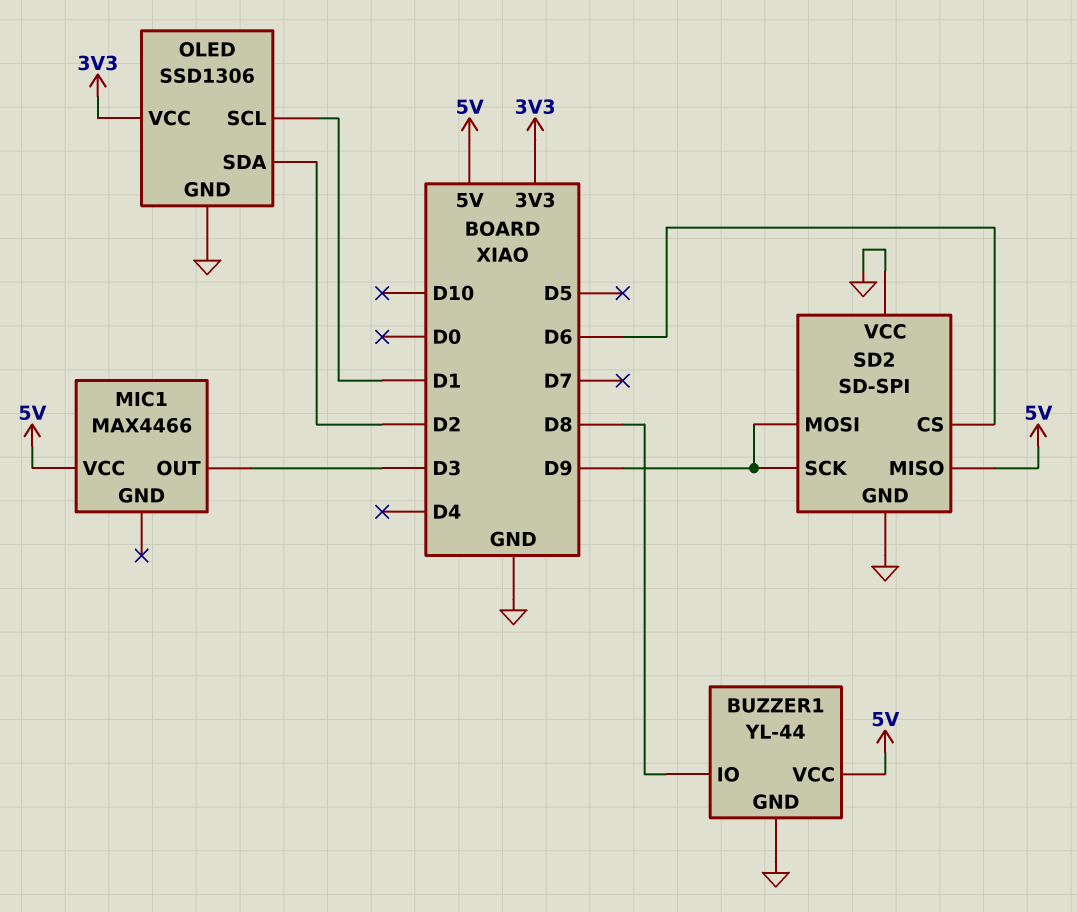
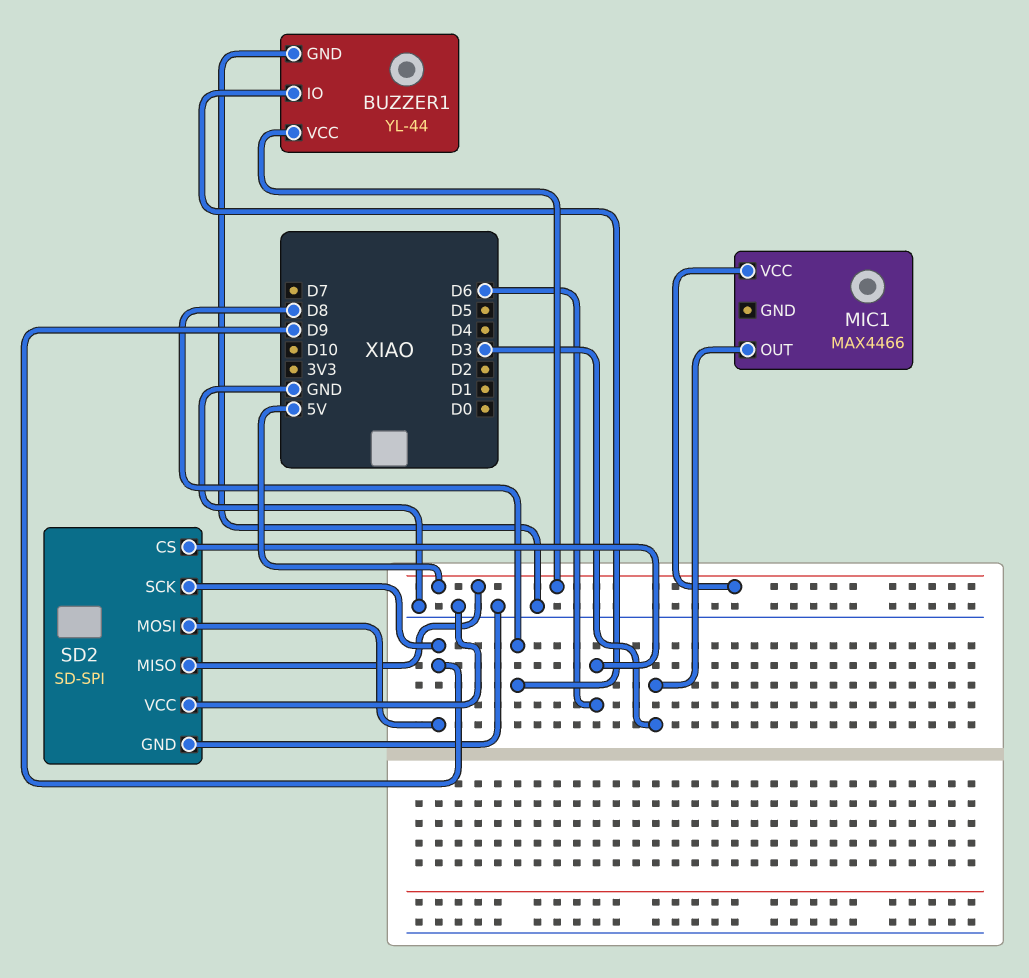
OLED: SSD1306 -> none
OLED pin GND: GND -> none
OLED pin SCL: D1 -> none
OLED pin SDA: D2 -> none
OLED pin VCC: 3V3 -> none

